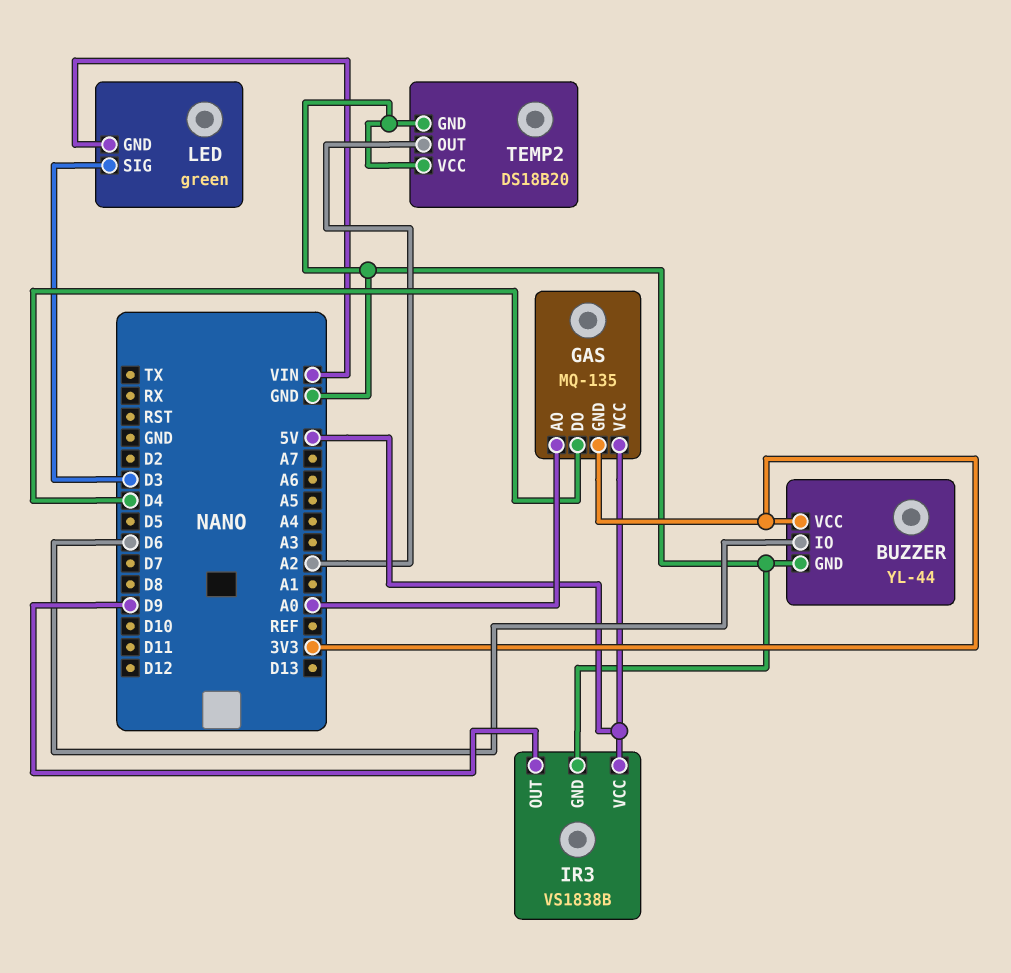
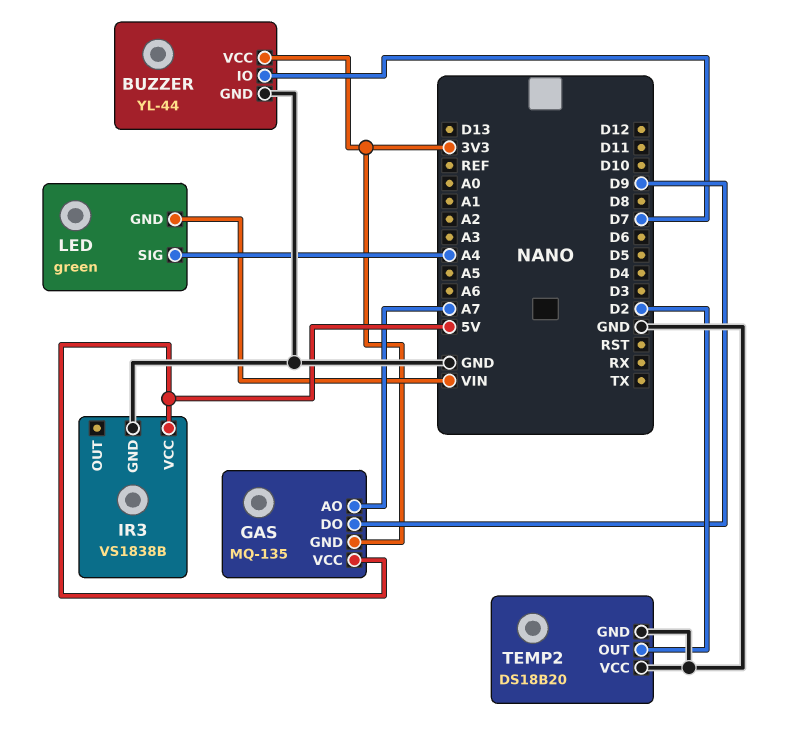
BUZZER pin IO: D6 -> D7
GAS pin AO: A0 -> A7
GAS pin DO: D4 -> D9
IR3 pin OUT: D9 -> none
LED pin SIG: D3 -> A4
TEMP2 pin OUT: A2 -> D2

